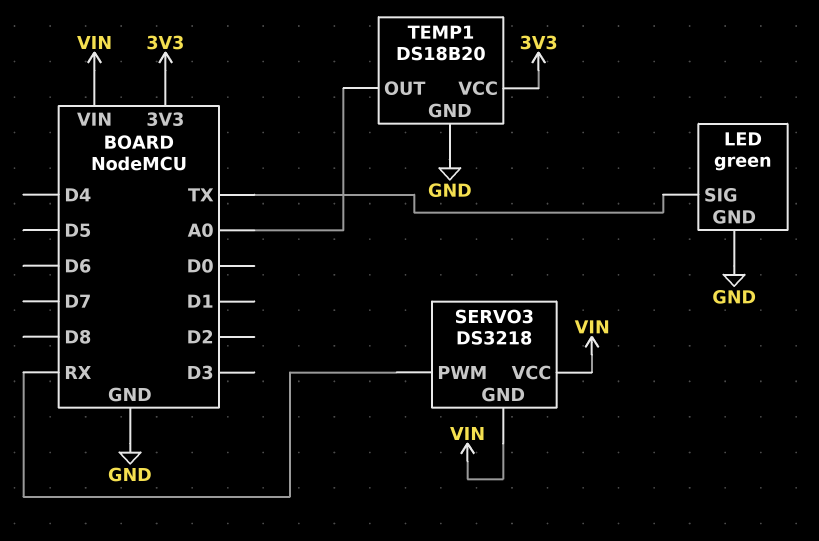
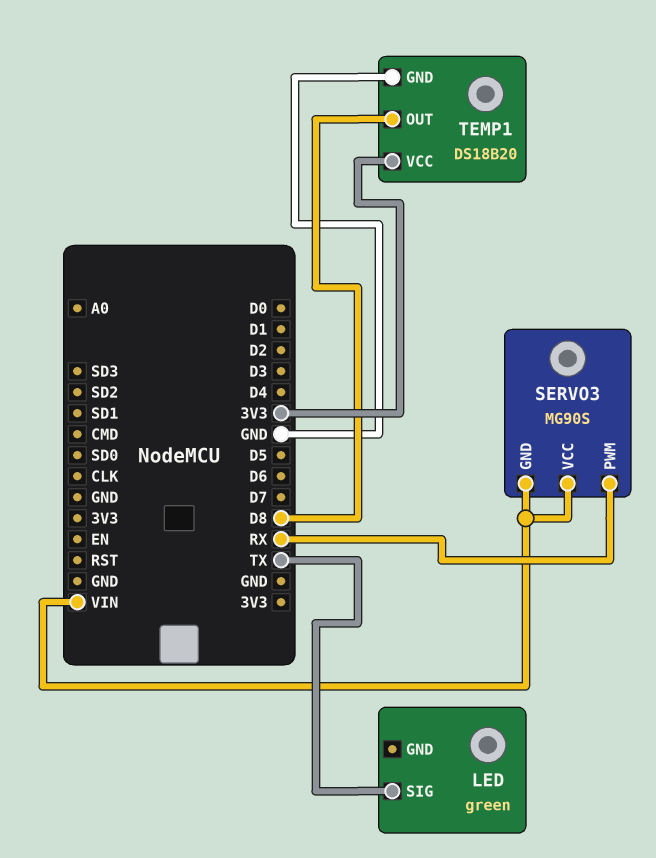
LED pin GND: GND -> none
SERVO3: DS3218 -> MG90S
TEMP1 pin OUT: A0 -> D8

